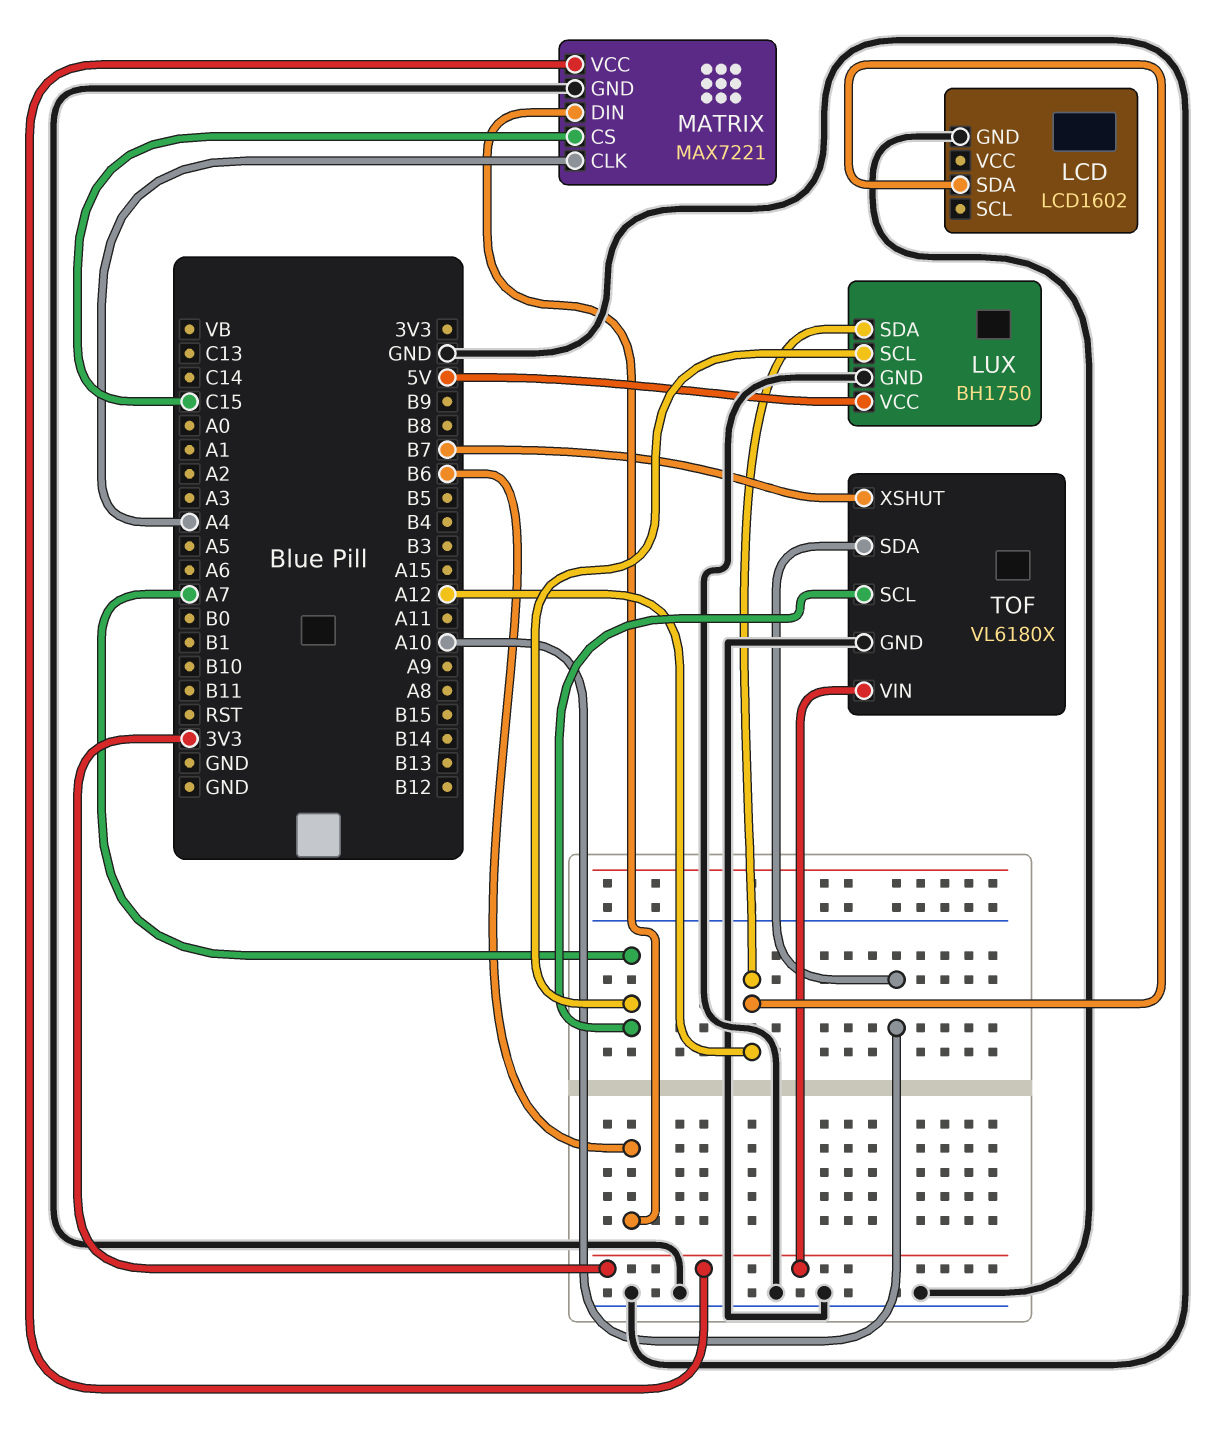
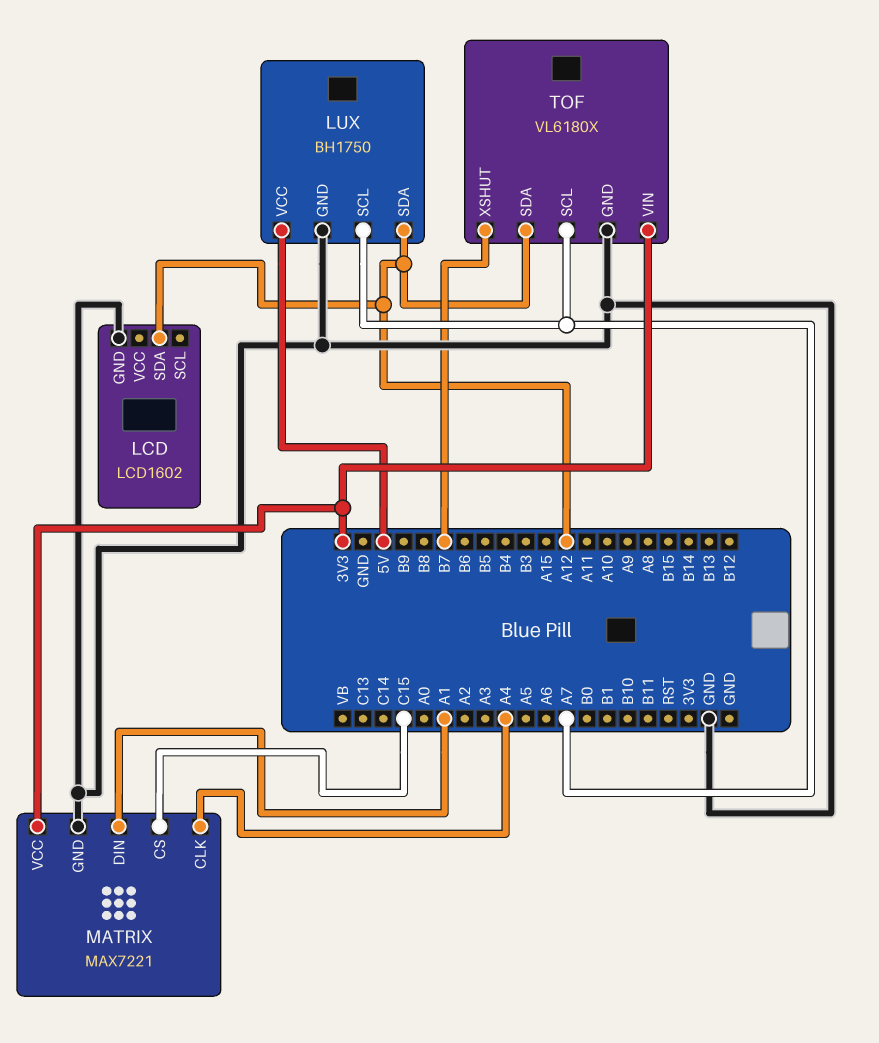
MATRIX pin DIN: B6 -> A1
TOF pin SDA: A10 -> A12

